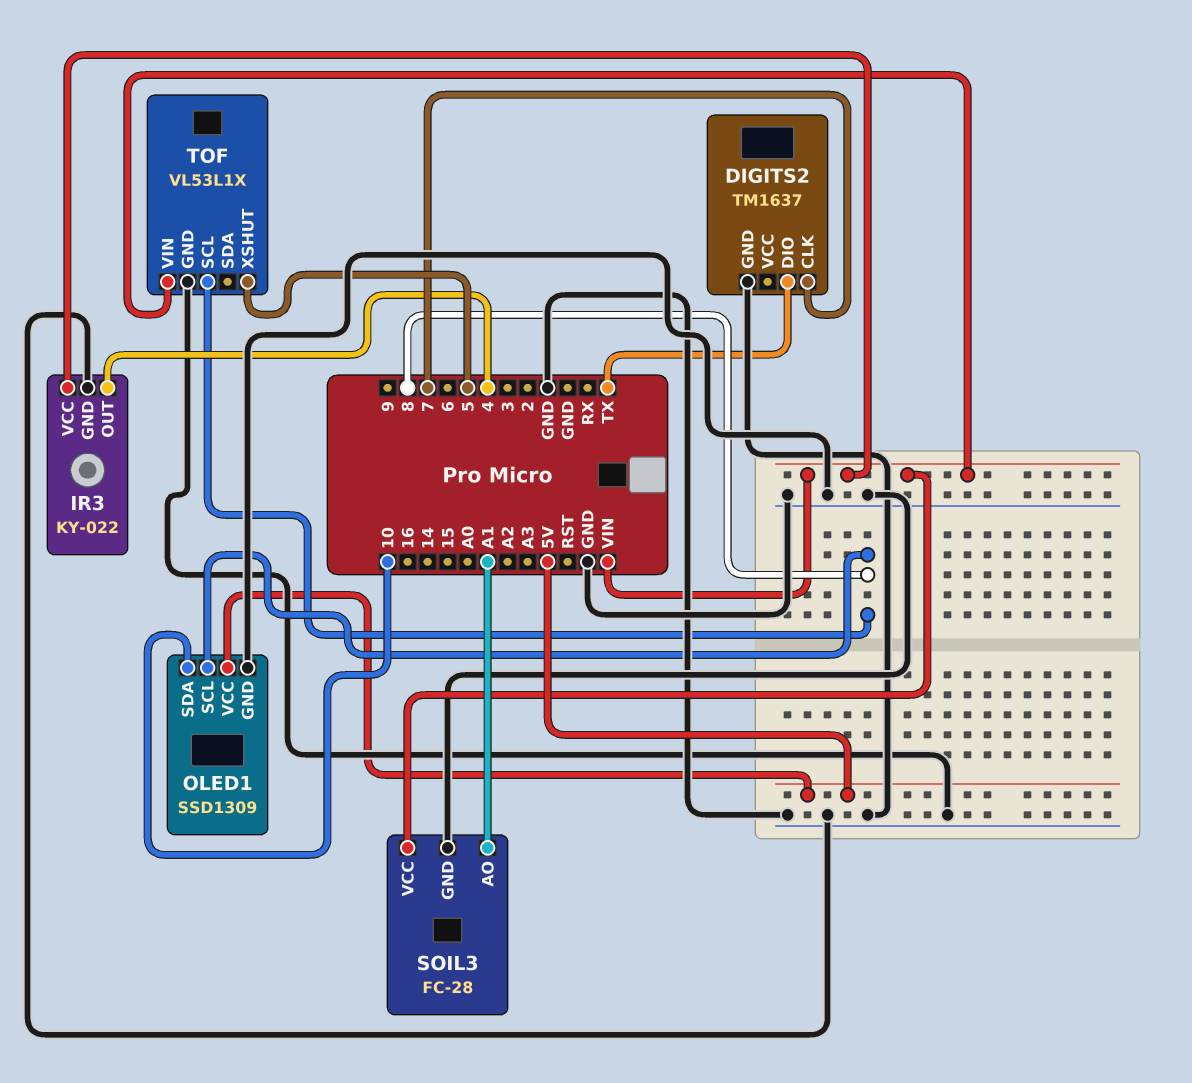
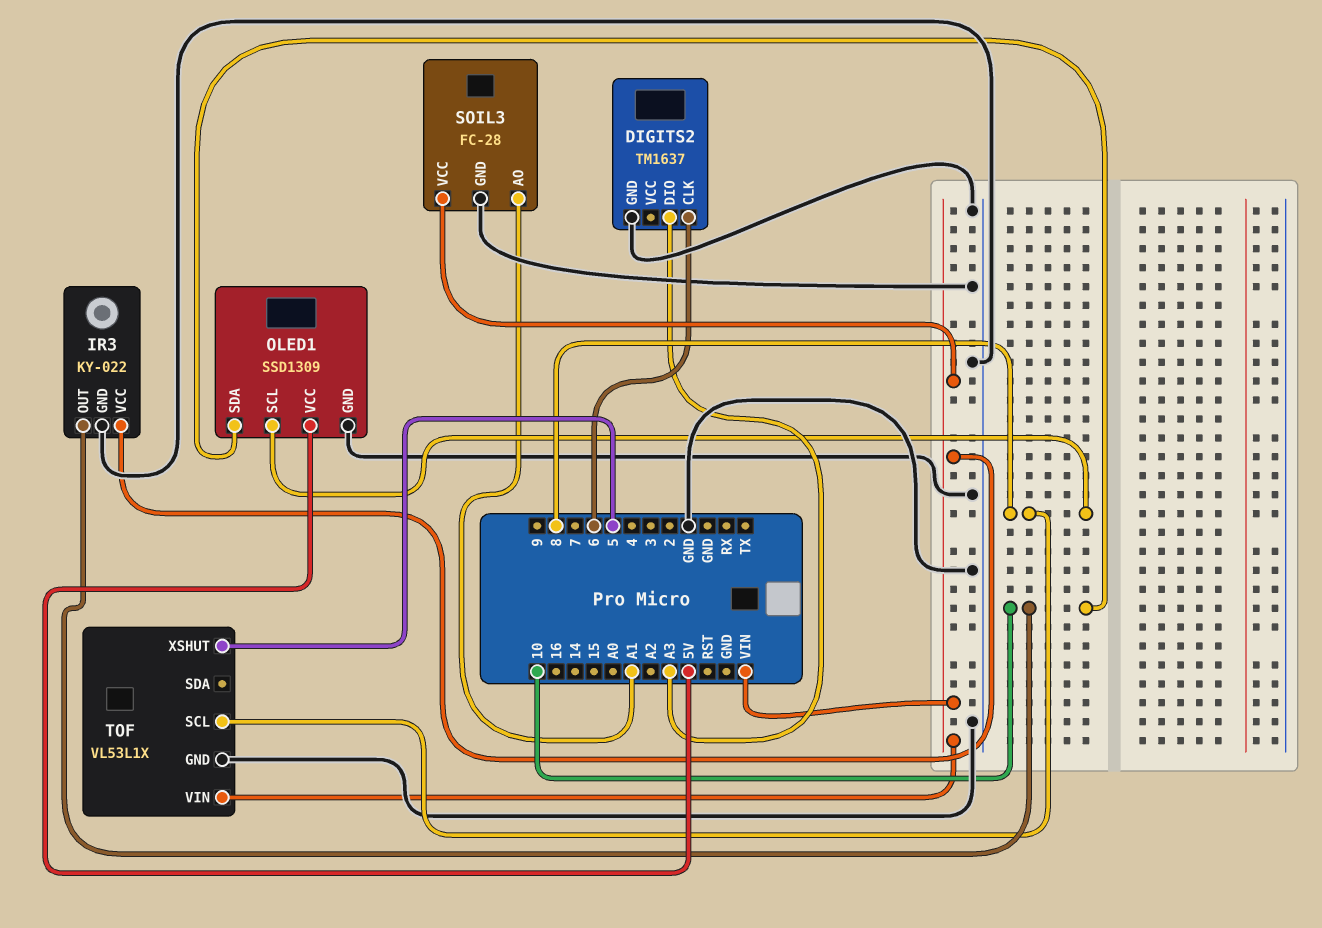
DIGITS2 pin CLK: 7 -> 6
DIGITS2 pin DIO: TX -> A3
IR3 pin OUT: 4 -> 10

